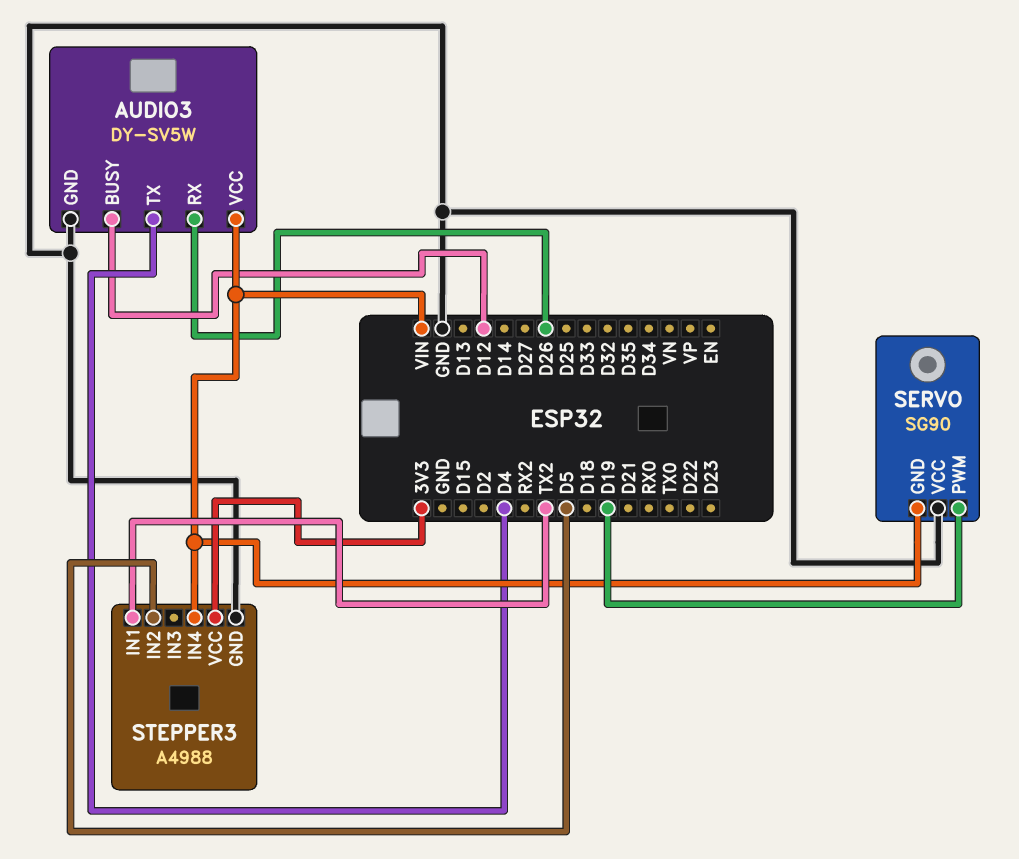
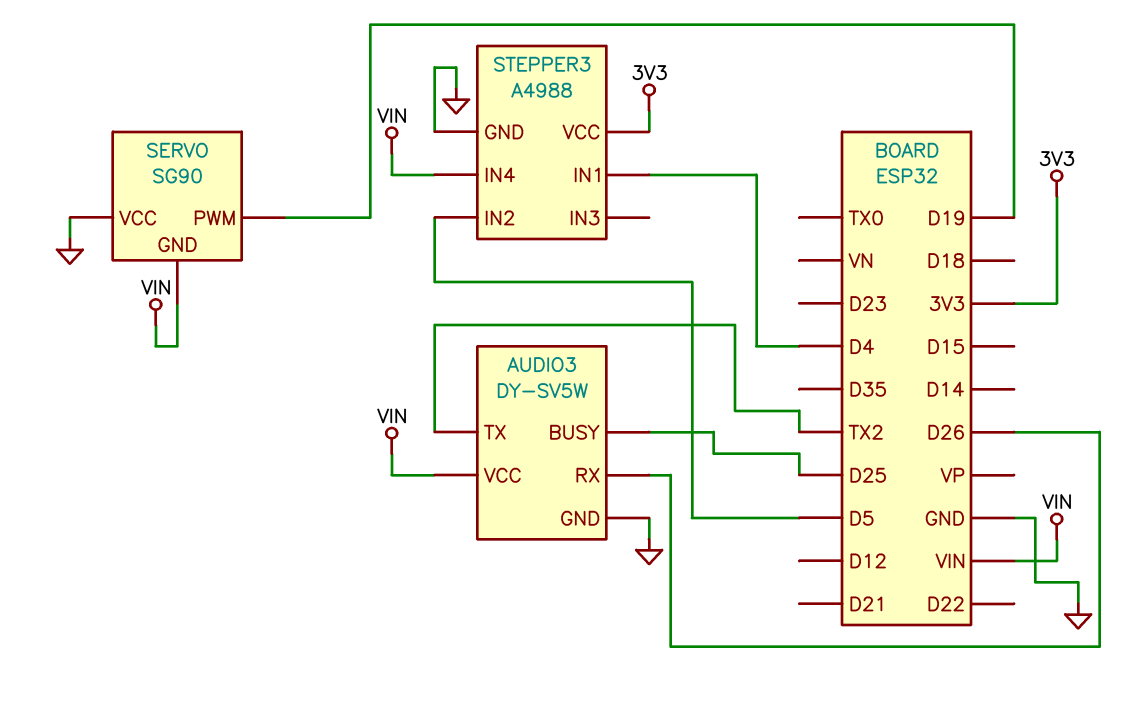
AUDIO3 pin BUSY: D12 -> D25
AUDIO3 pin TX: D4 -> TX2
STEPPER3 pin IN1: TX2 -> D4

